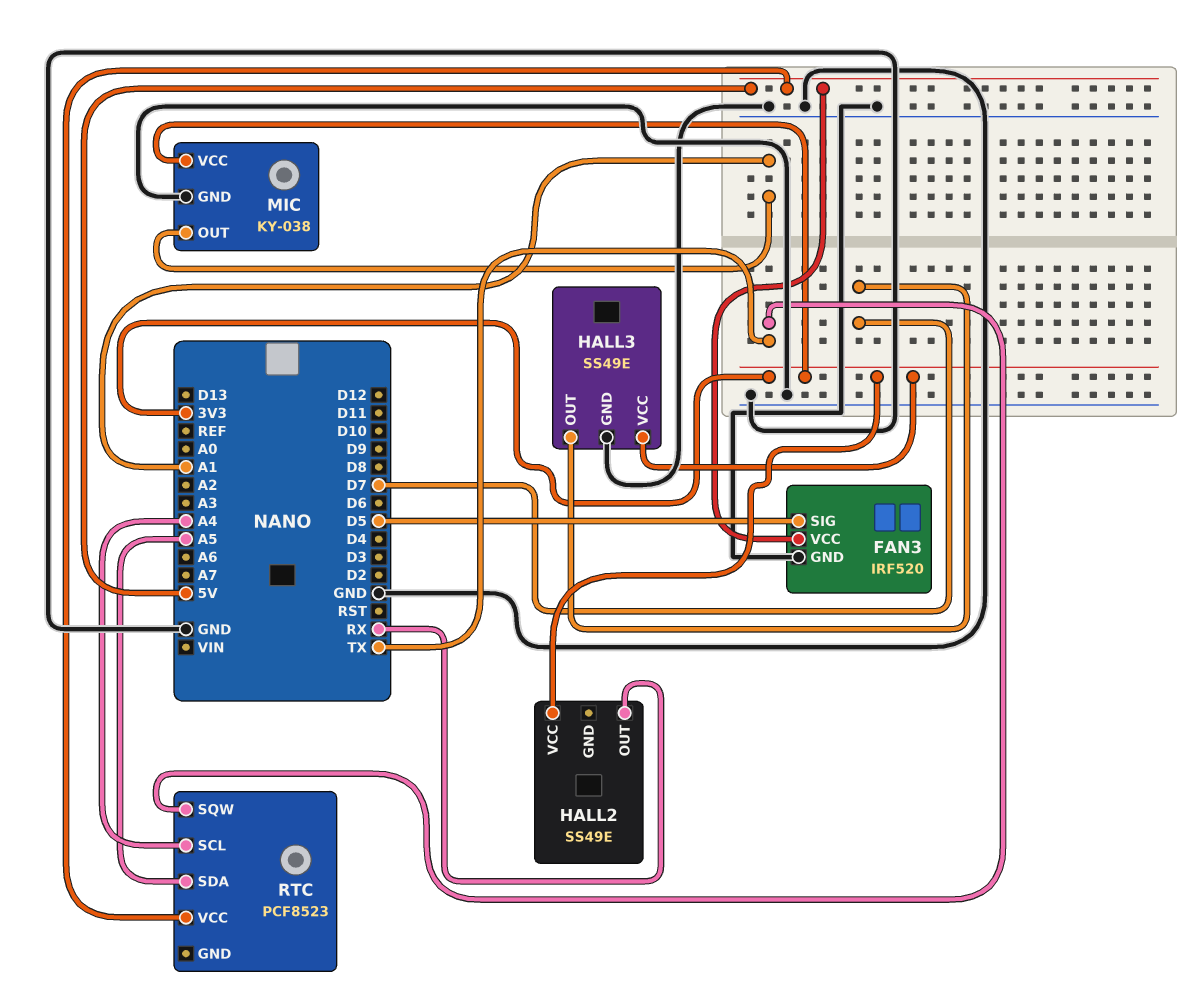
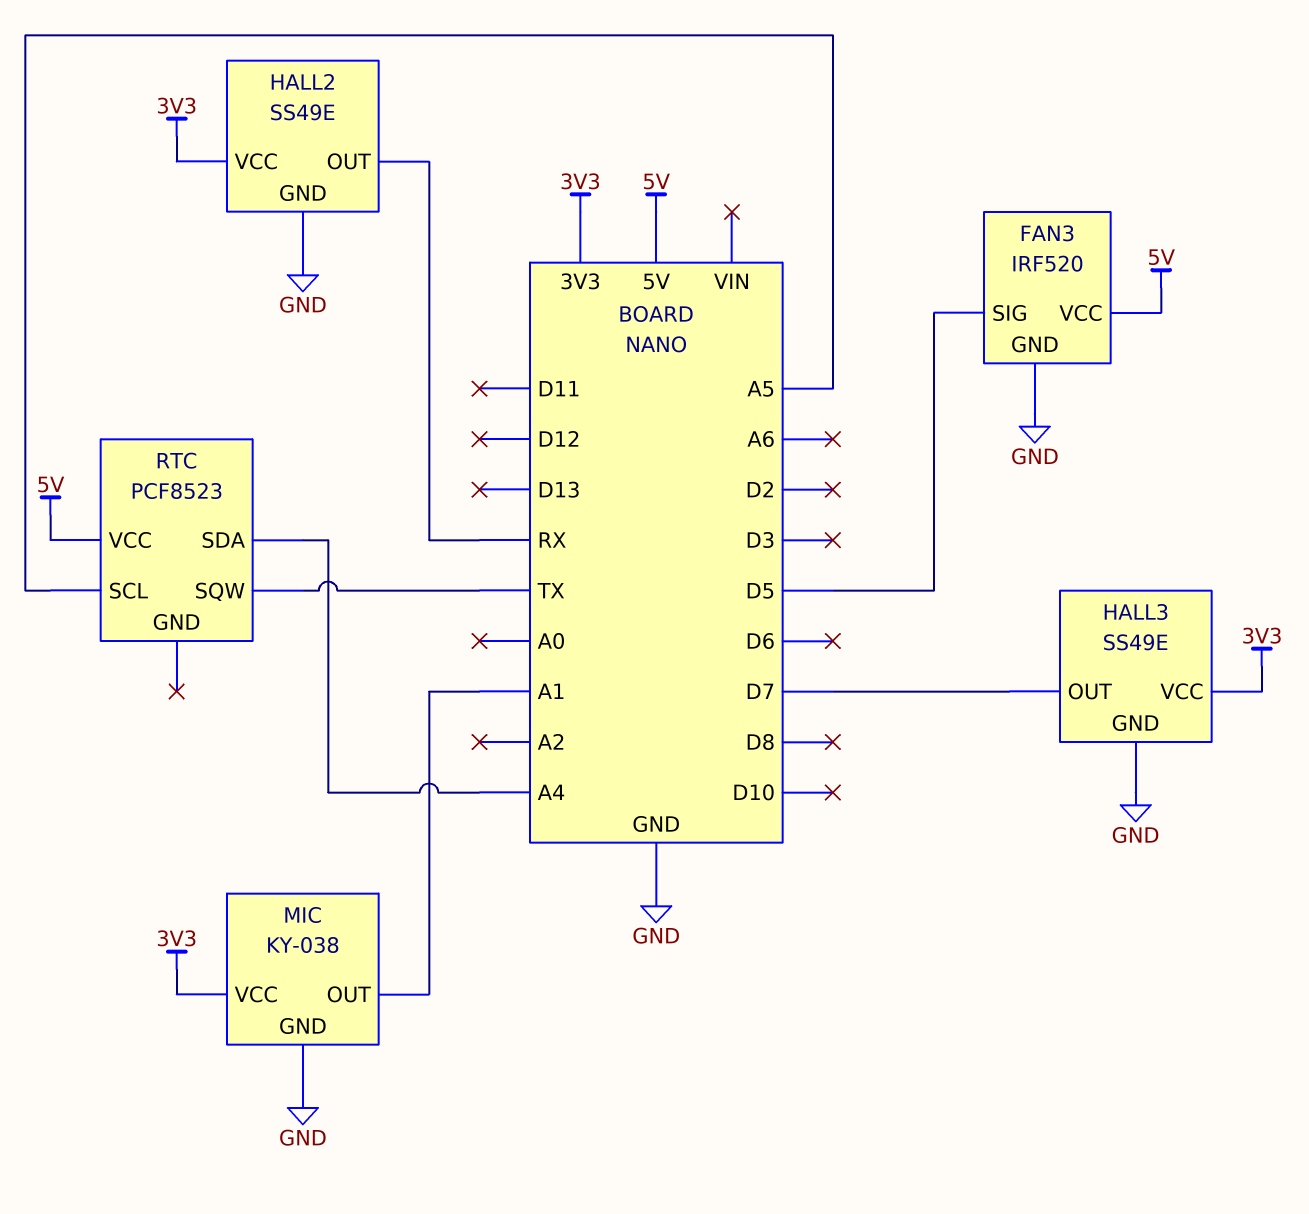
HALL2 pin GND: none -> GND
RTC pin SCL: A4 -> A5
RTC pin SDA: A5 -> A4

